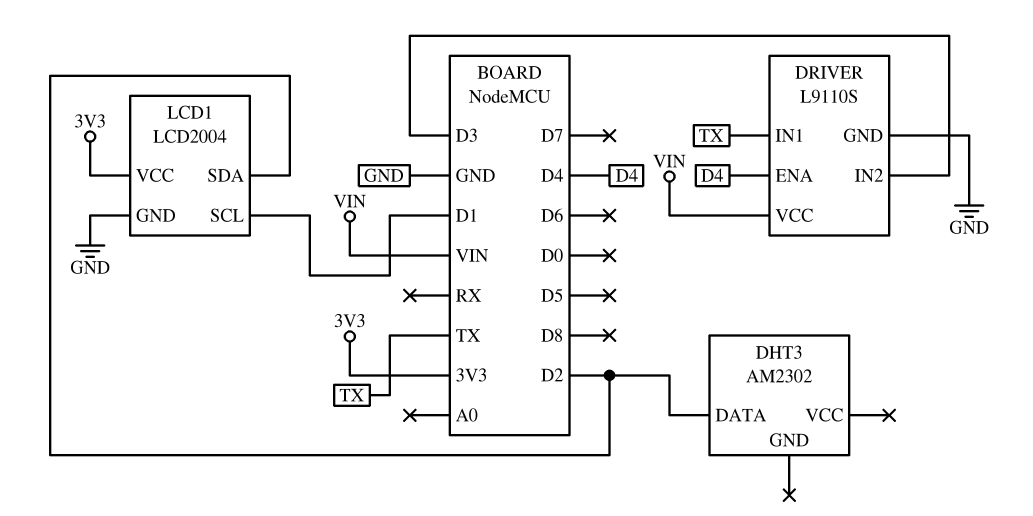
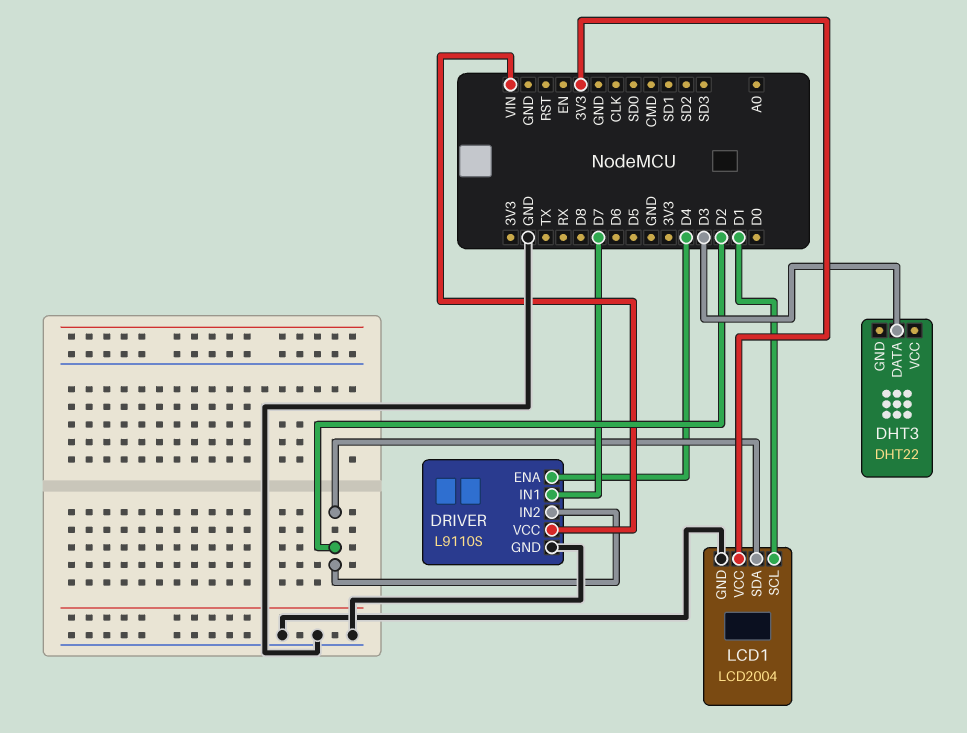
DHT3: AM2302 -> DHT22
DHT3 pin DATA: D2 -> D3
DRIVER pin IN1: TX -> D7
DRIVER pin IN2: D3 -> D2

